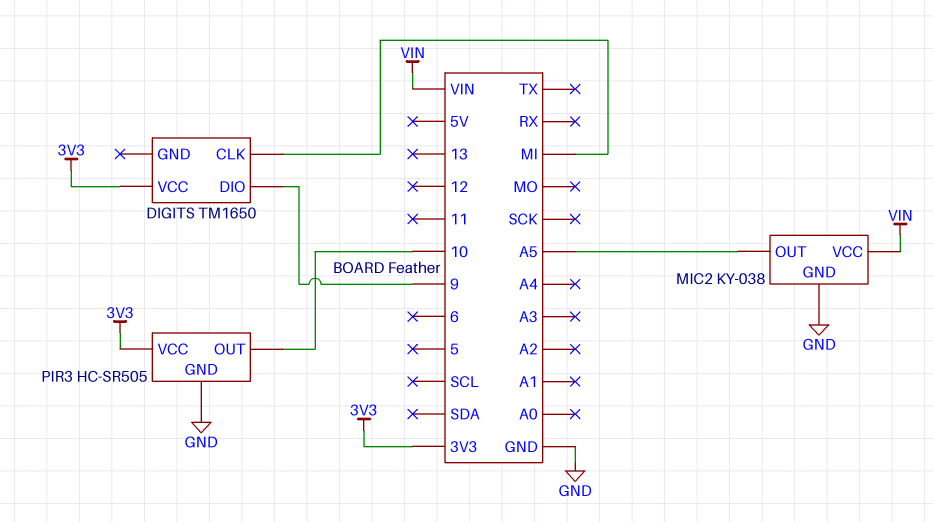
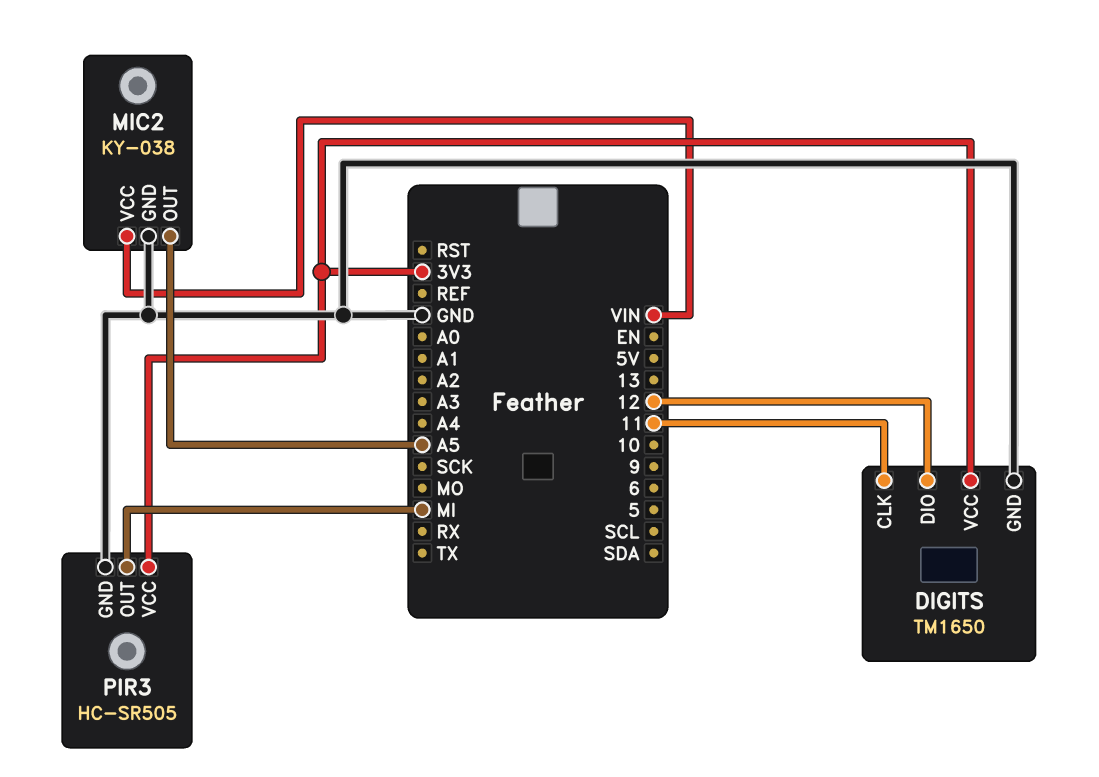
DIGITS pin CLK: MI -> 11
DIGITS pin DIO: 9 -> 12
DIGITS pin GND: none -> GND
PIR3 pin OUT: 10 -> MI

